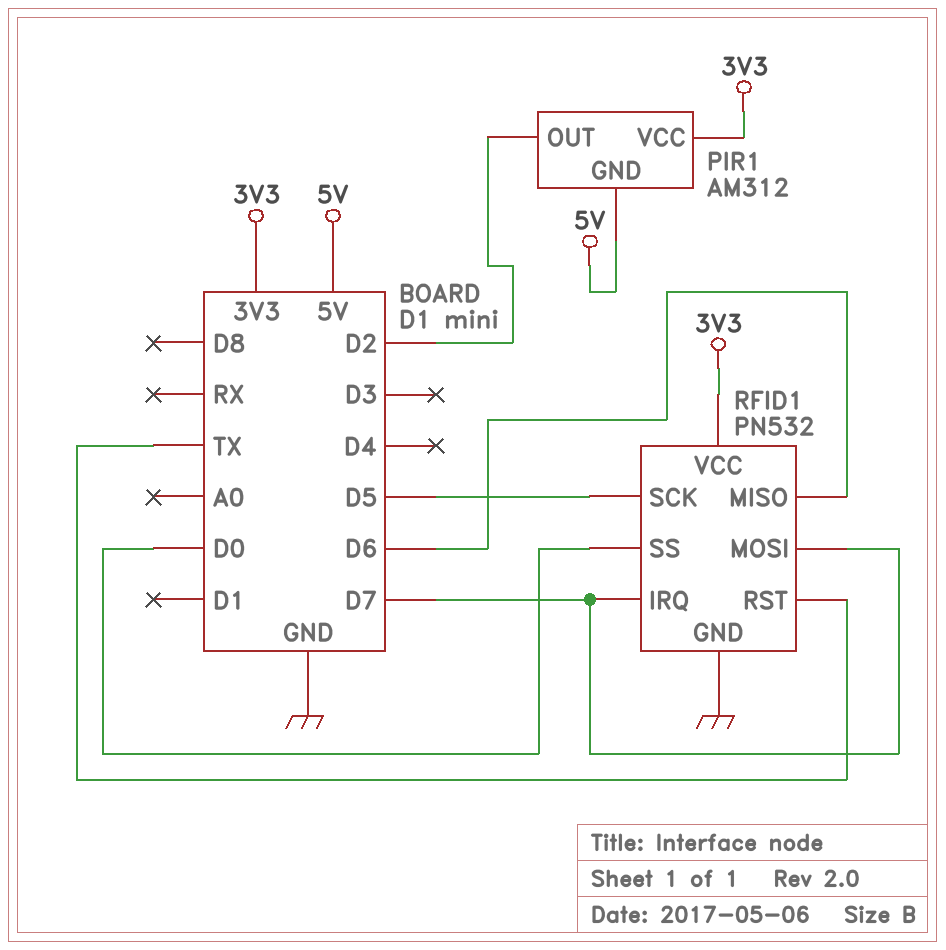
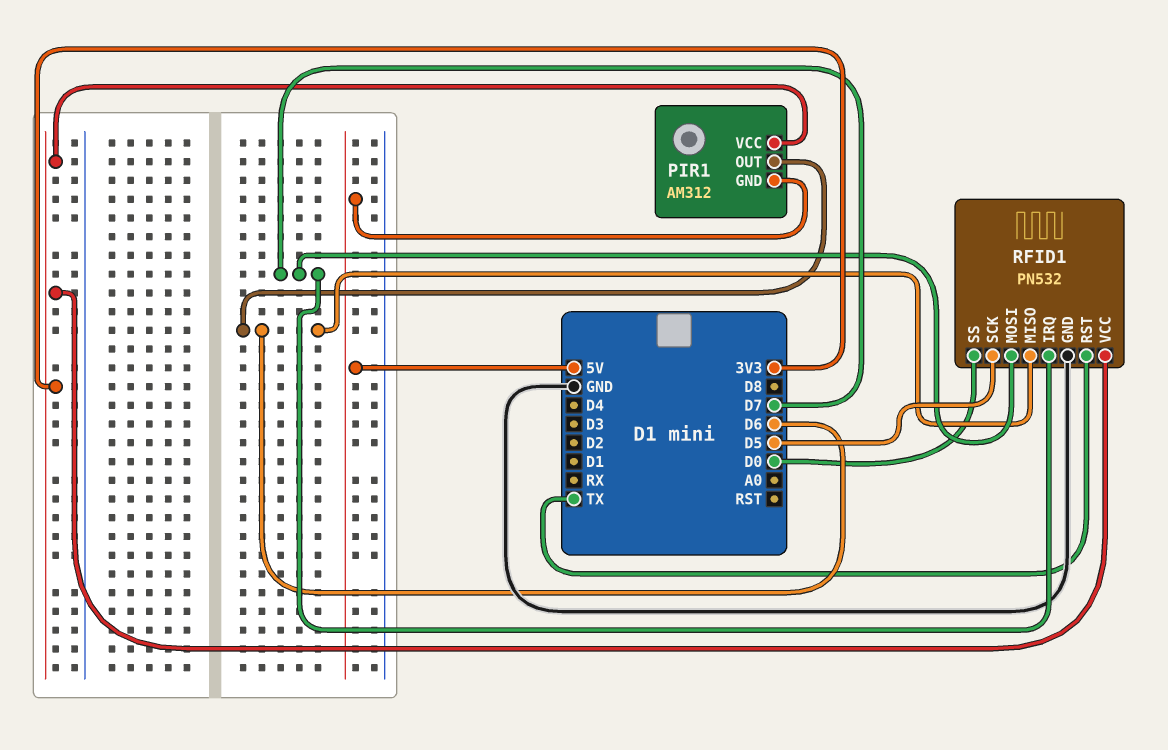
PIR1 pin OUT: D2 -> D6

